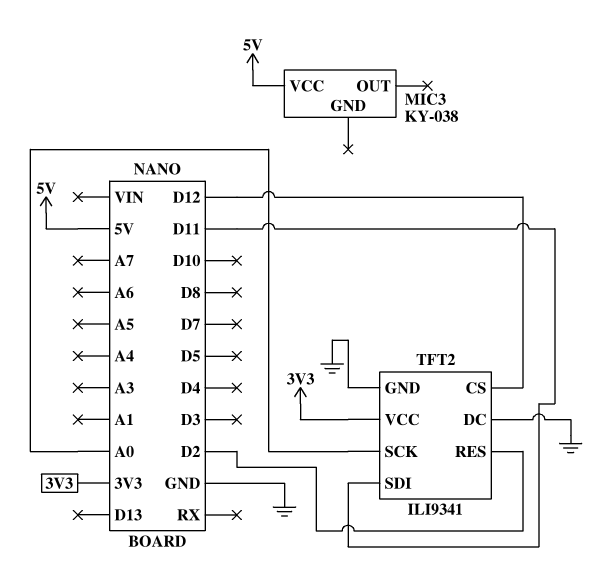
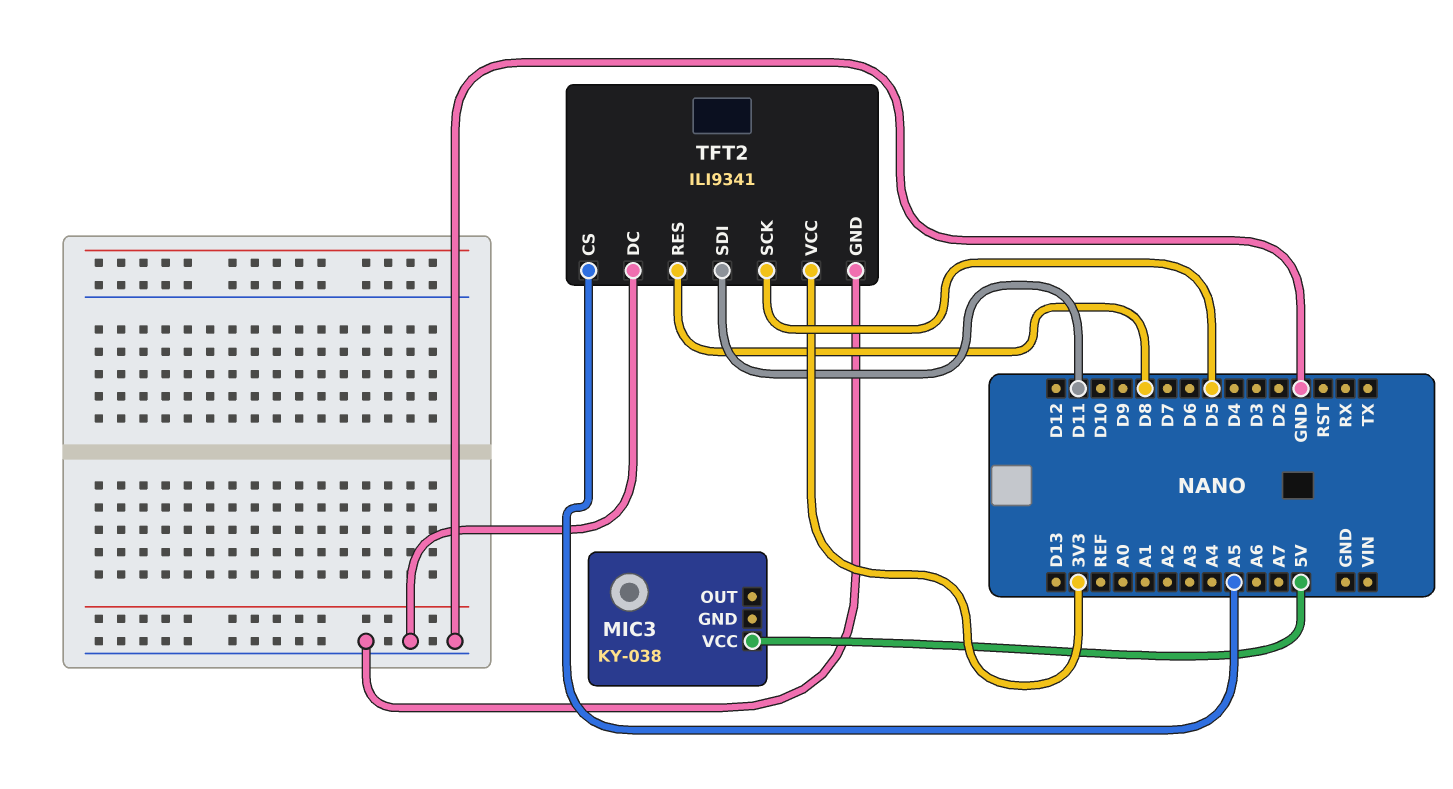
TFT2 pin CS: D12 -> A5
TFT2 pin RES: D2 -> D8
TFT2 pin SCK: A0 -> D5

